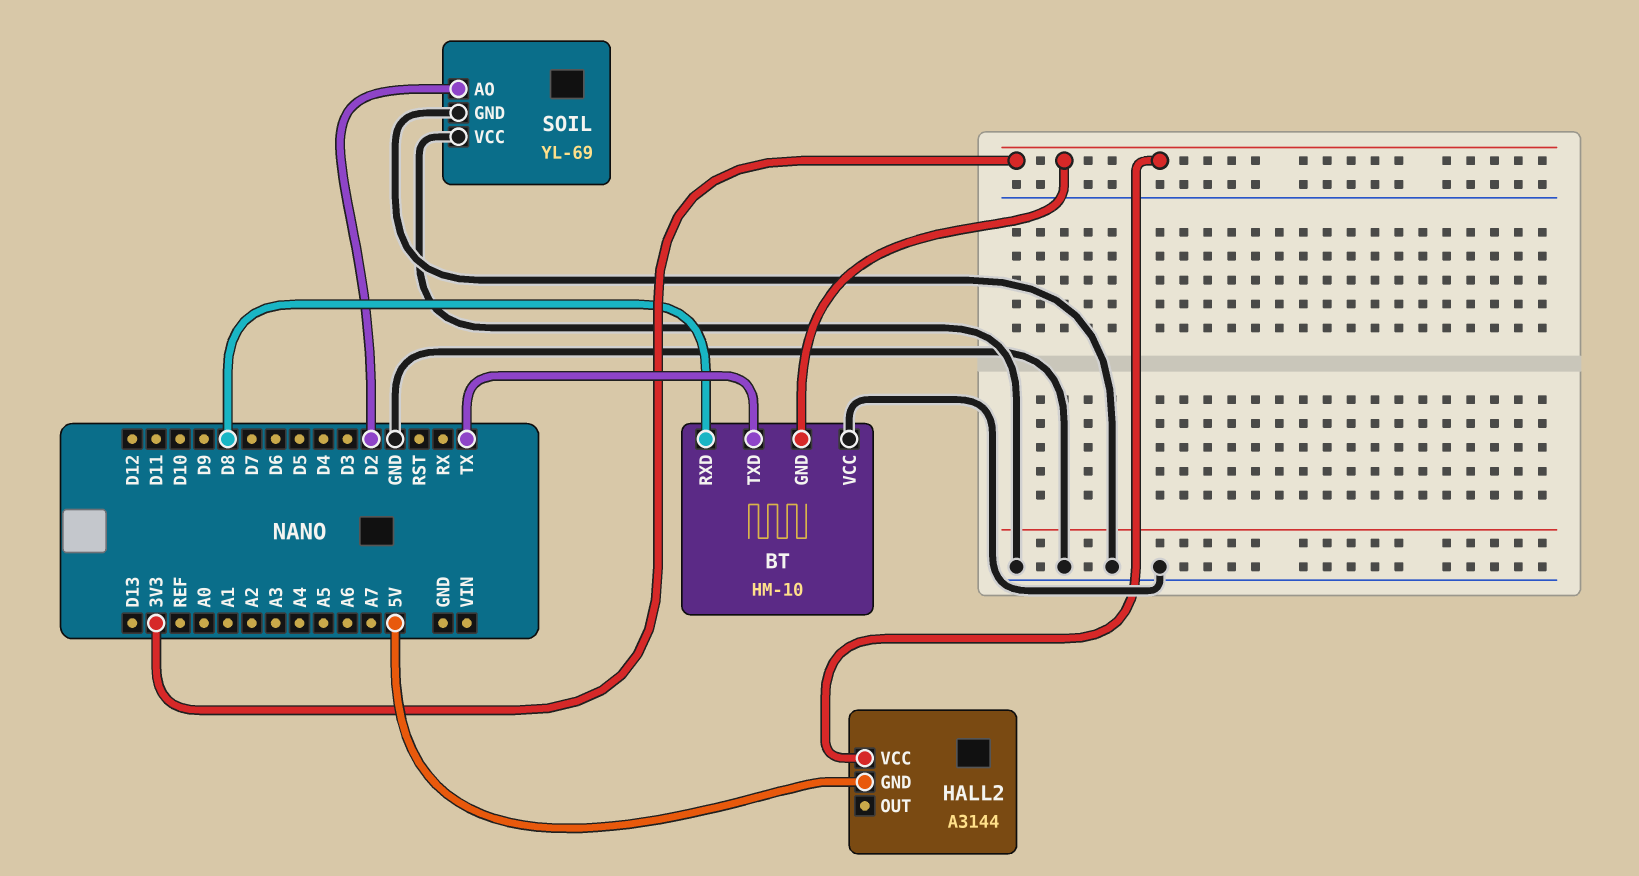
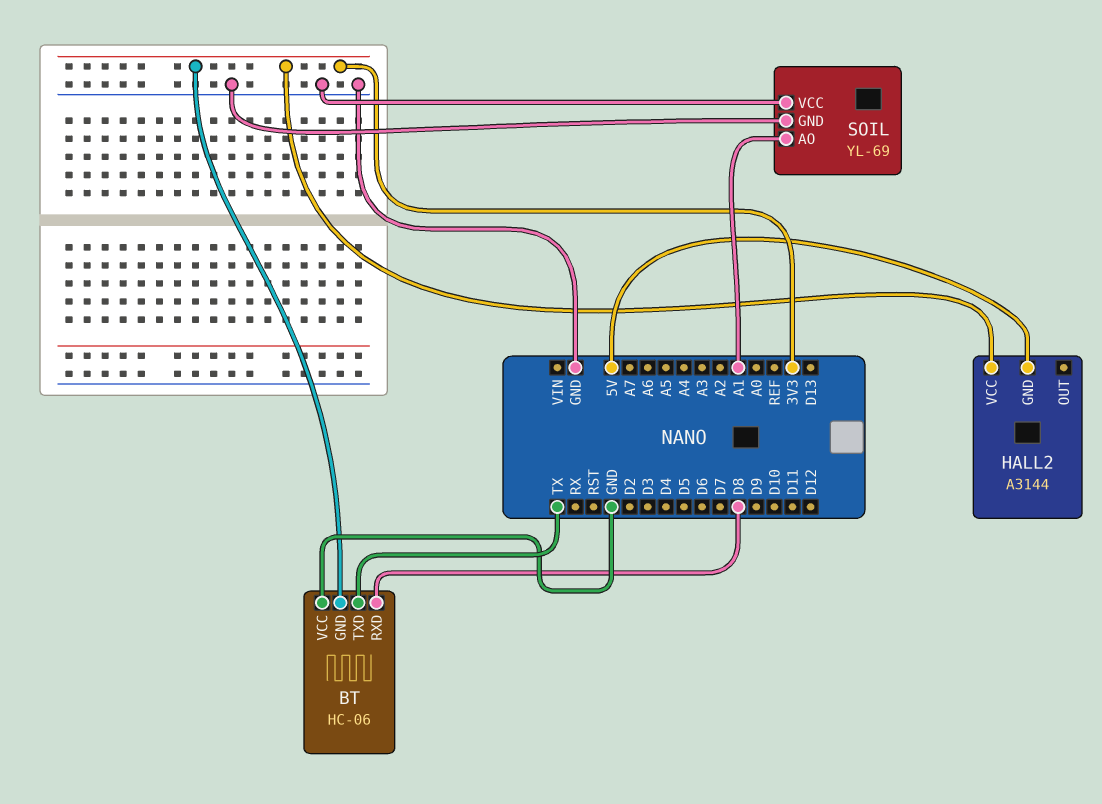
BT: HM-10 -> HC-06
SOIL pin AO: D2 -> A1

